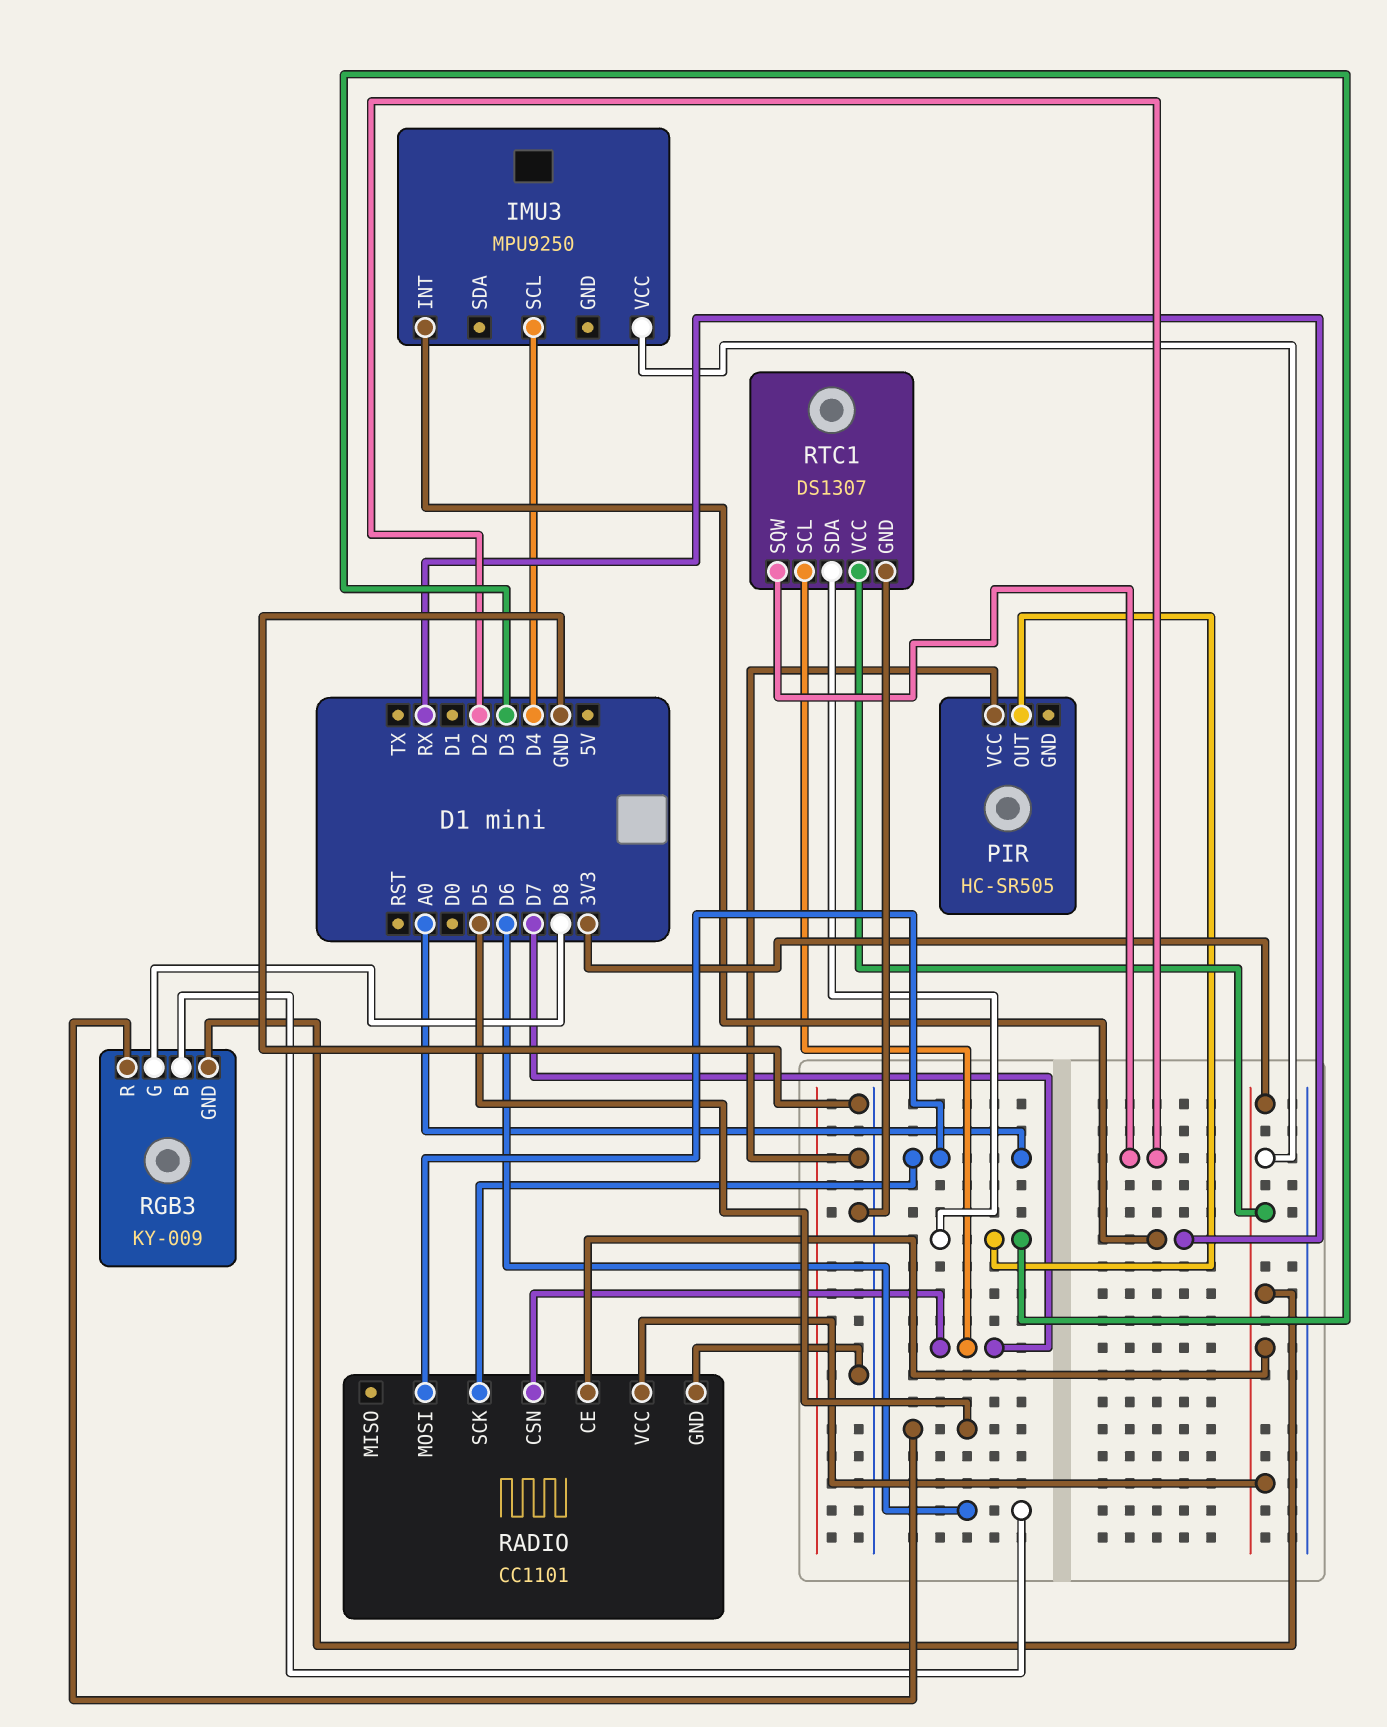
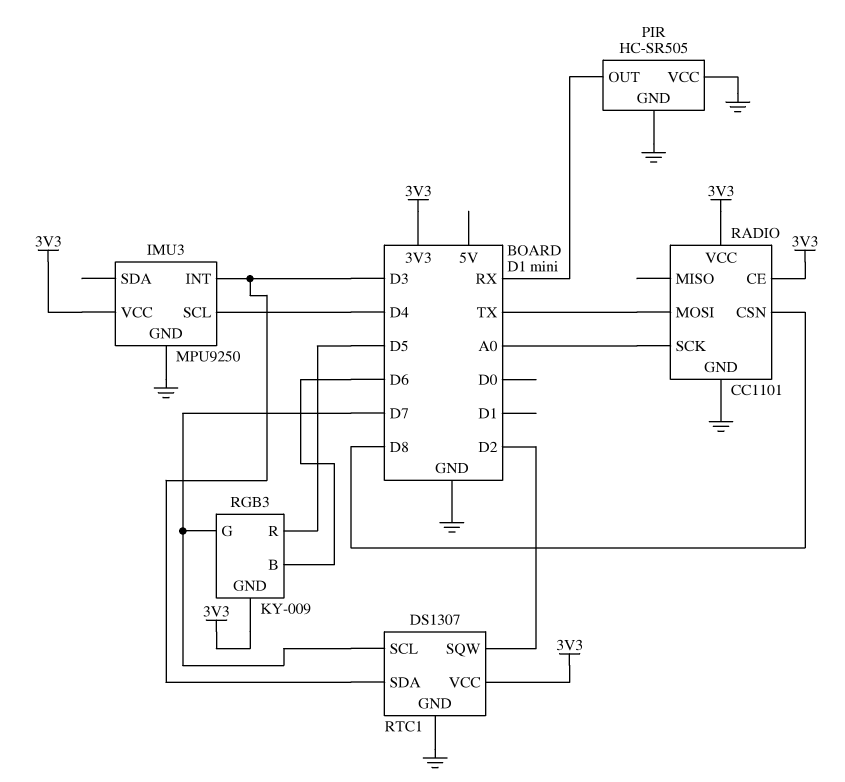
IMU3 pin GND: none -> GND
IMU3 pin INT: RX -> D3
PIR pin GND: none -> GND
PIR pin OUT: D3 -> RX
RADIO pin CSN: D7 -> D8
RADIO pin MOSI: A0 -> TX
RGB3 pin G: D8 -> D7

